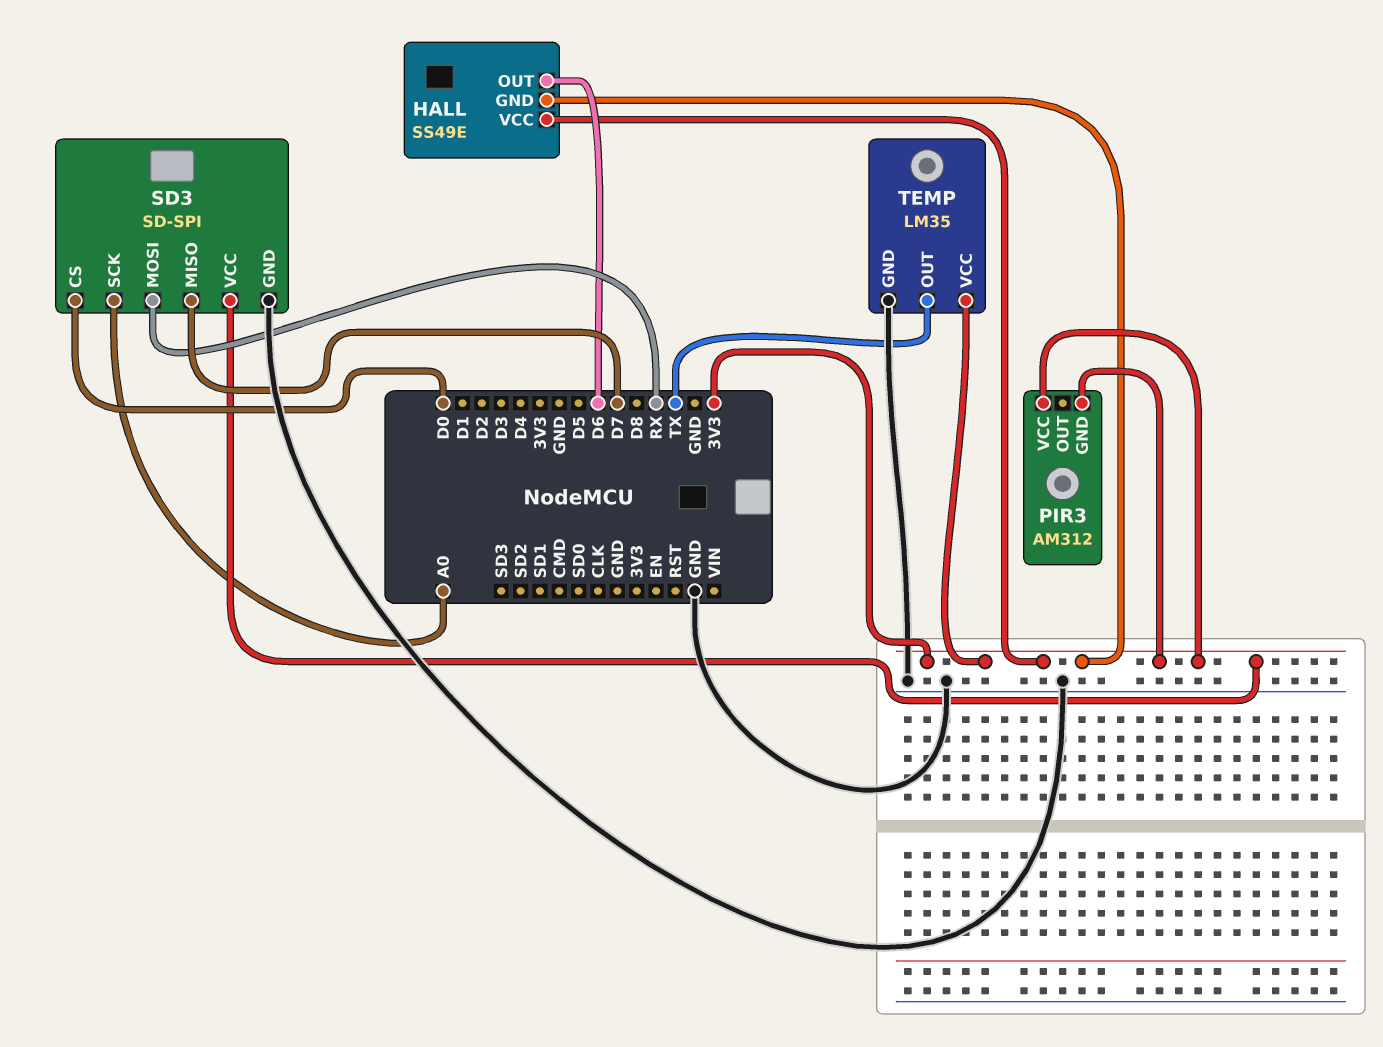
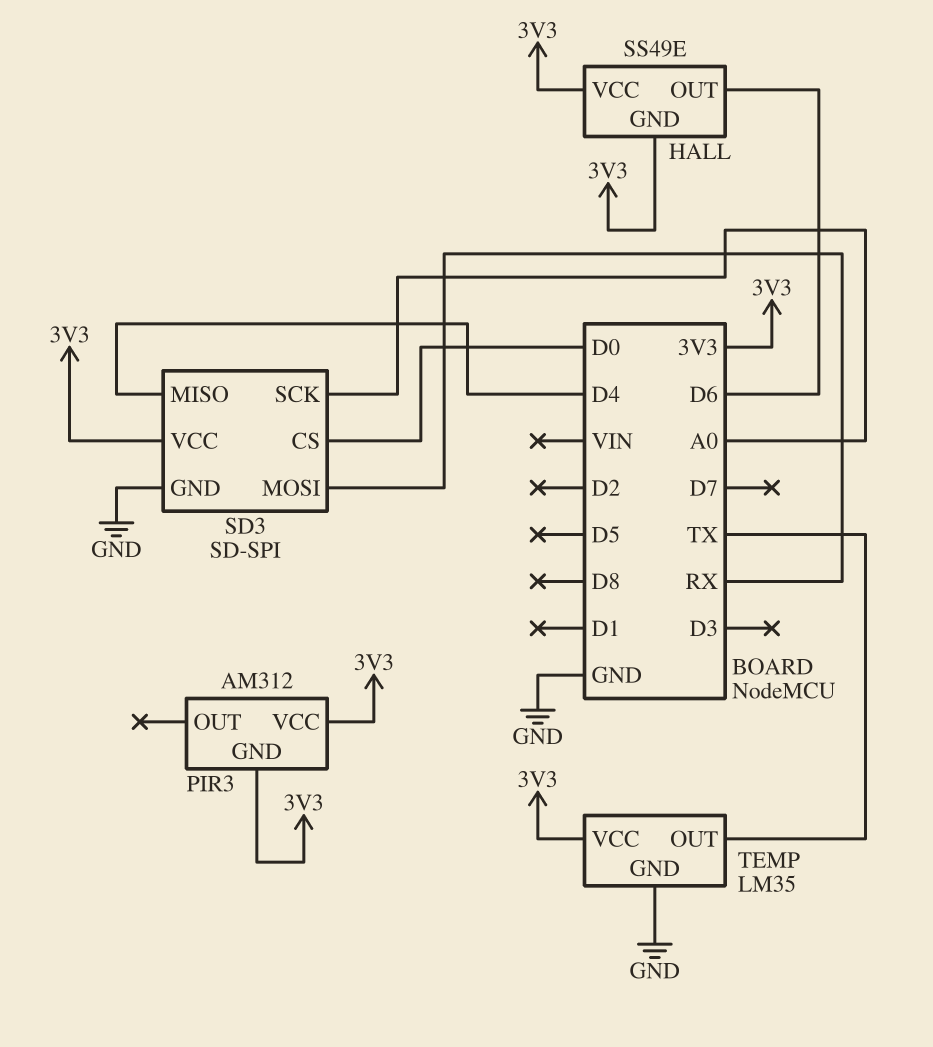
SD3 pin MISO: D7 -> D4

